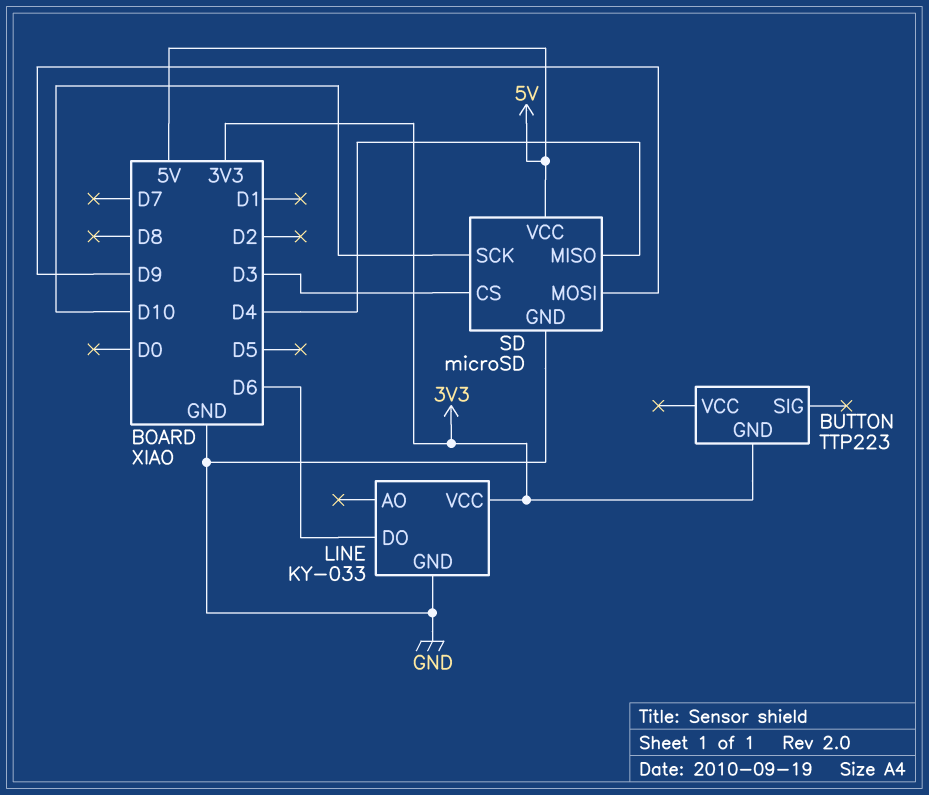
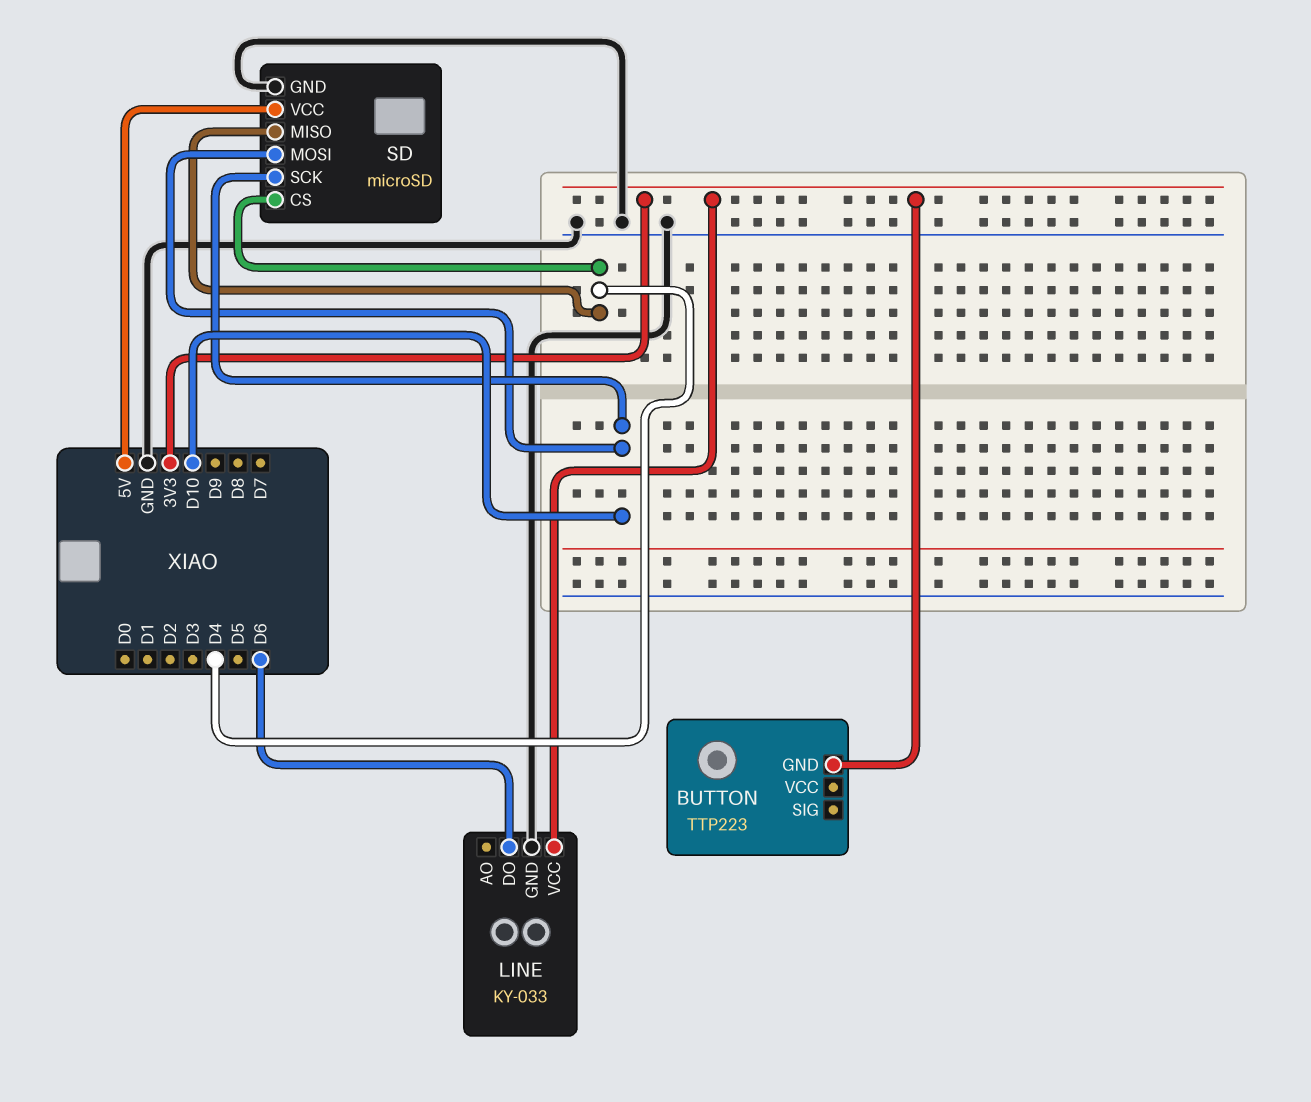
SD pin CS: D3 -> D4
SD pin MOSI: D9 -> D10

